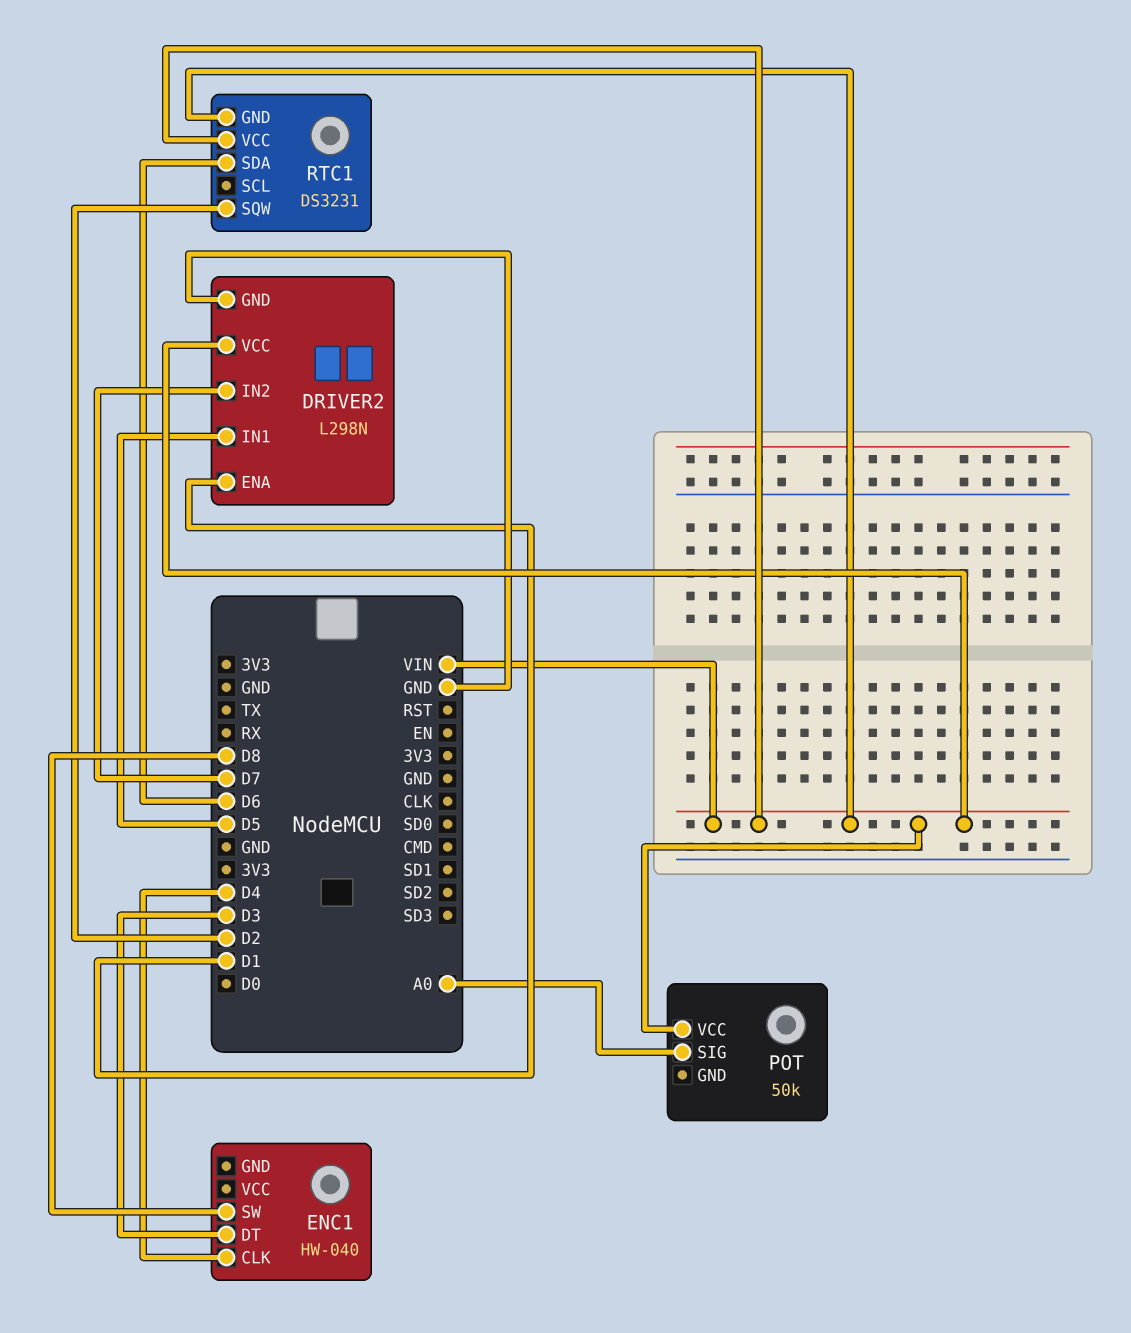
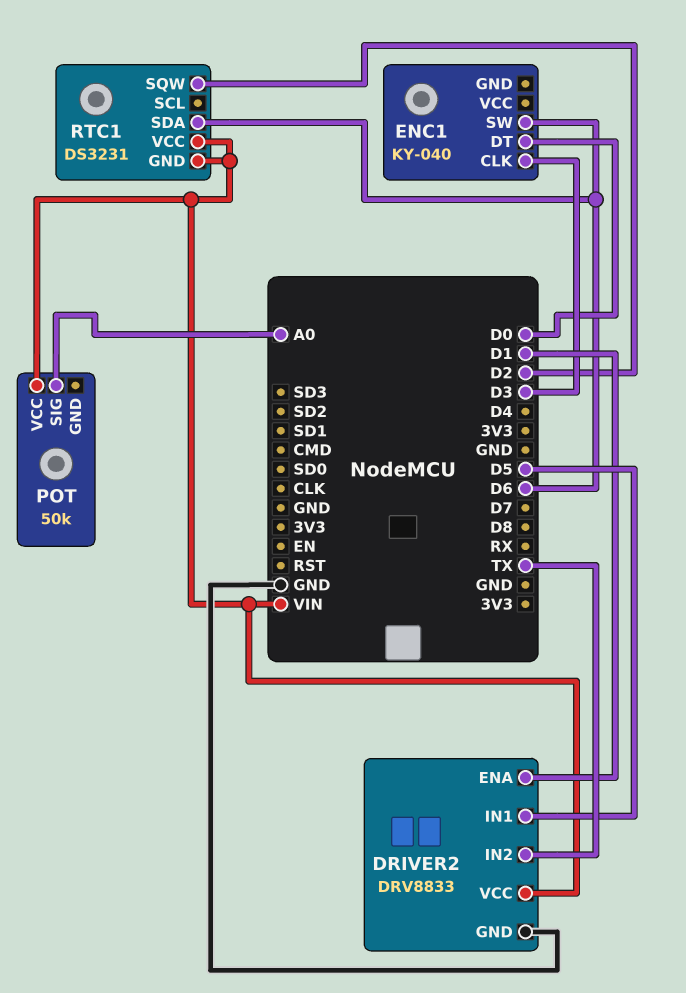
DRIVER2: L298N -> DRV8833
DRIVER2 pin IN2: D7 -> TX
ENC1: HW-040 -> KY-040
ENC1 pin CLK: D4 -> D3
ENC1 pin DT: D3 -> D0
ENC1 pin SW: D8 -> D6

